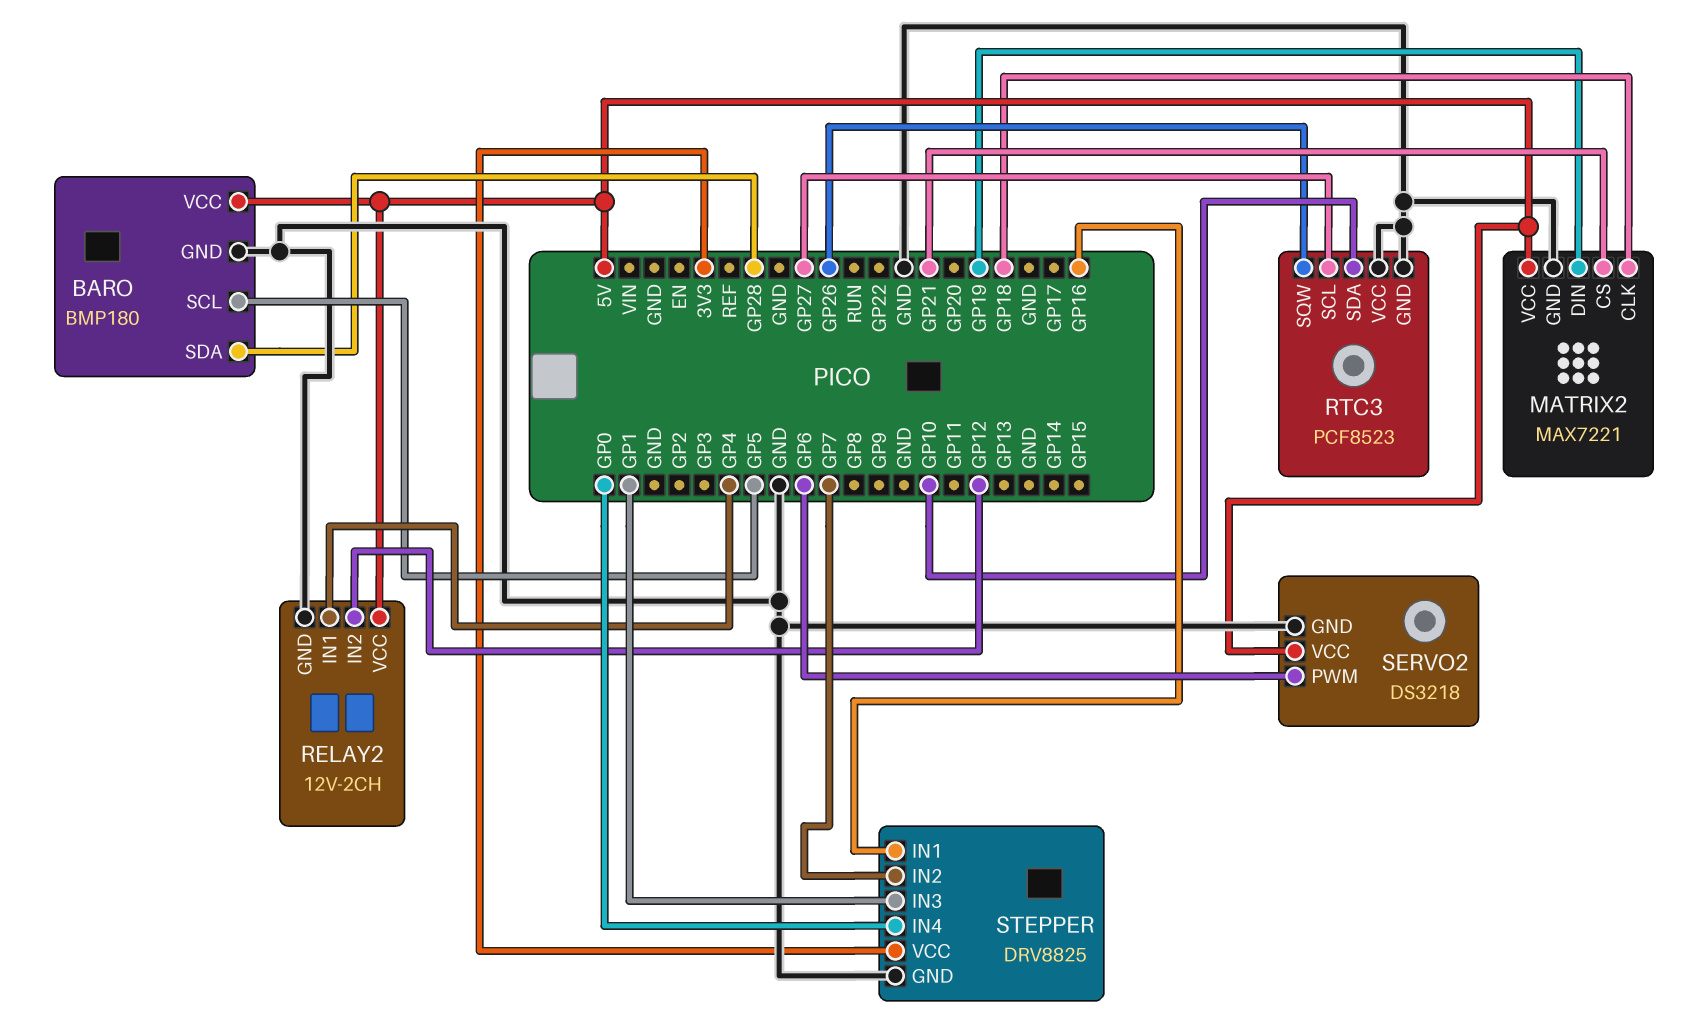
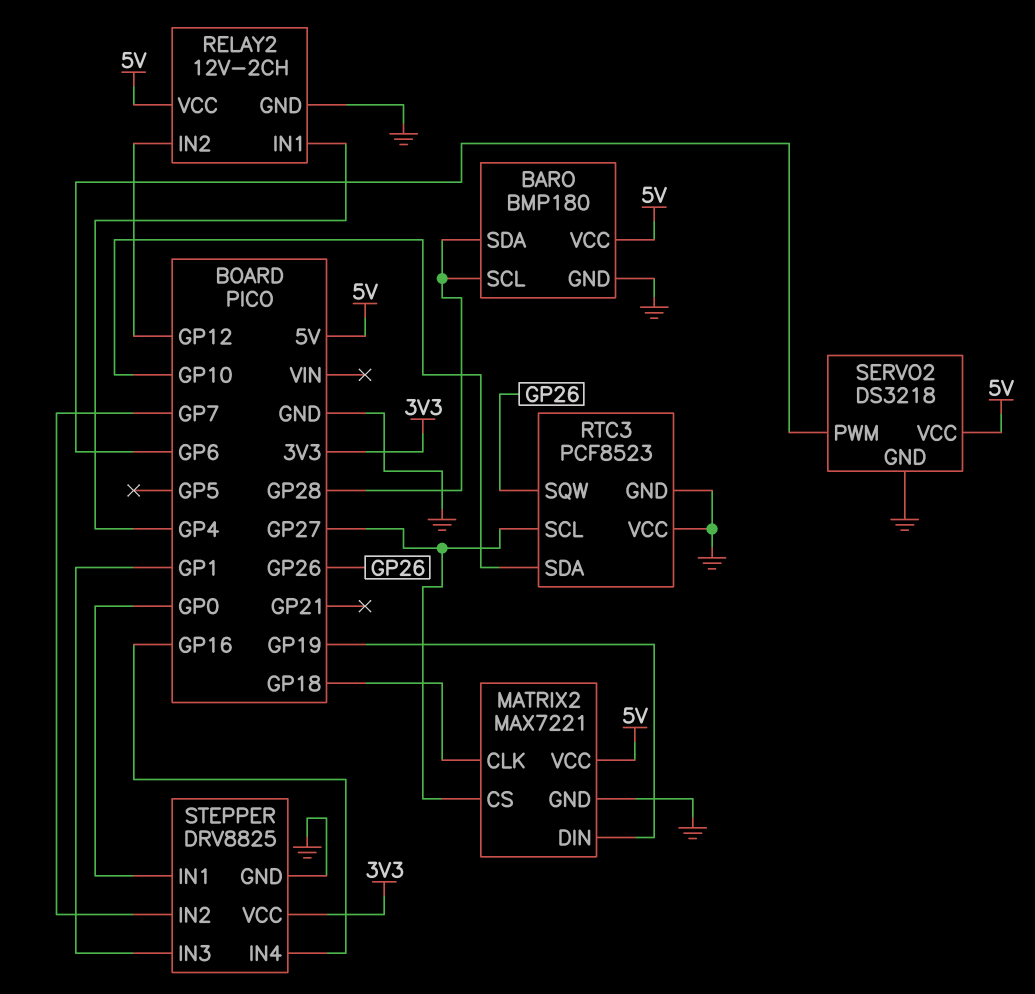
BARO pin SCL: GP5 -> GP28
MATRIX2 pin CS: GP21 -> GP27
STEPPER pin IN1: GP16 -> GP0
STEPPER pin IN4: GP0 -> GP16

